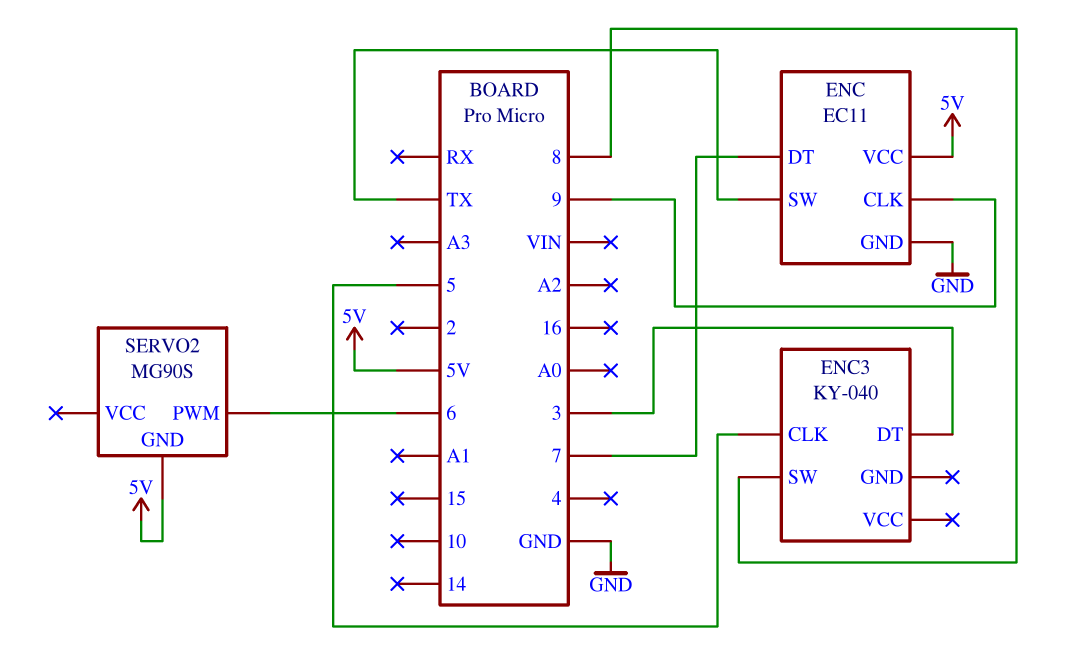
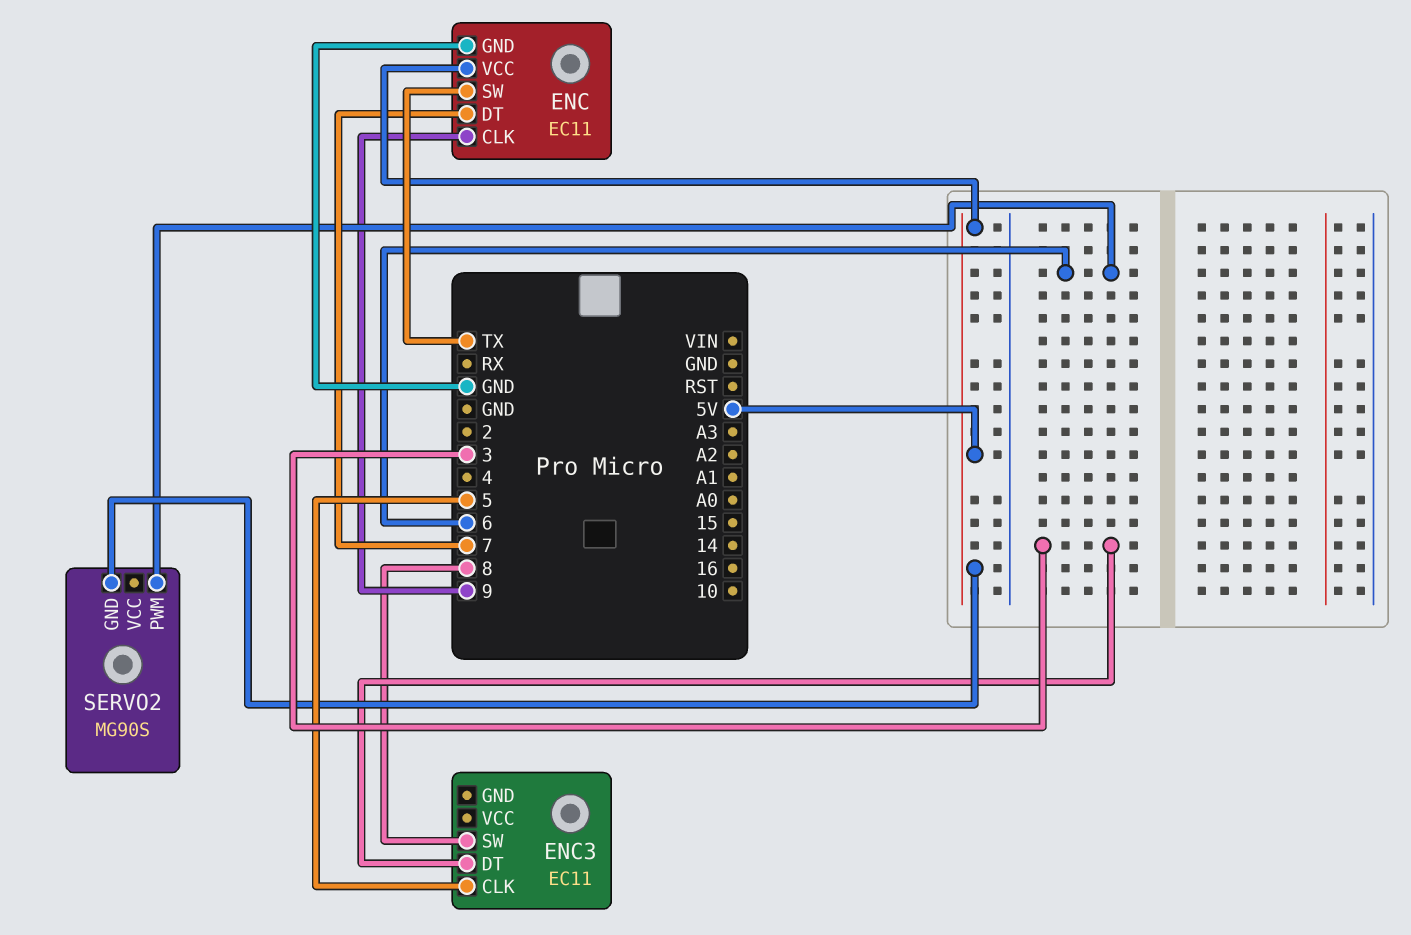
ENC3: KY-040 -> EC11

